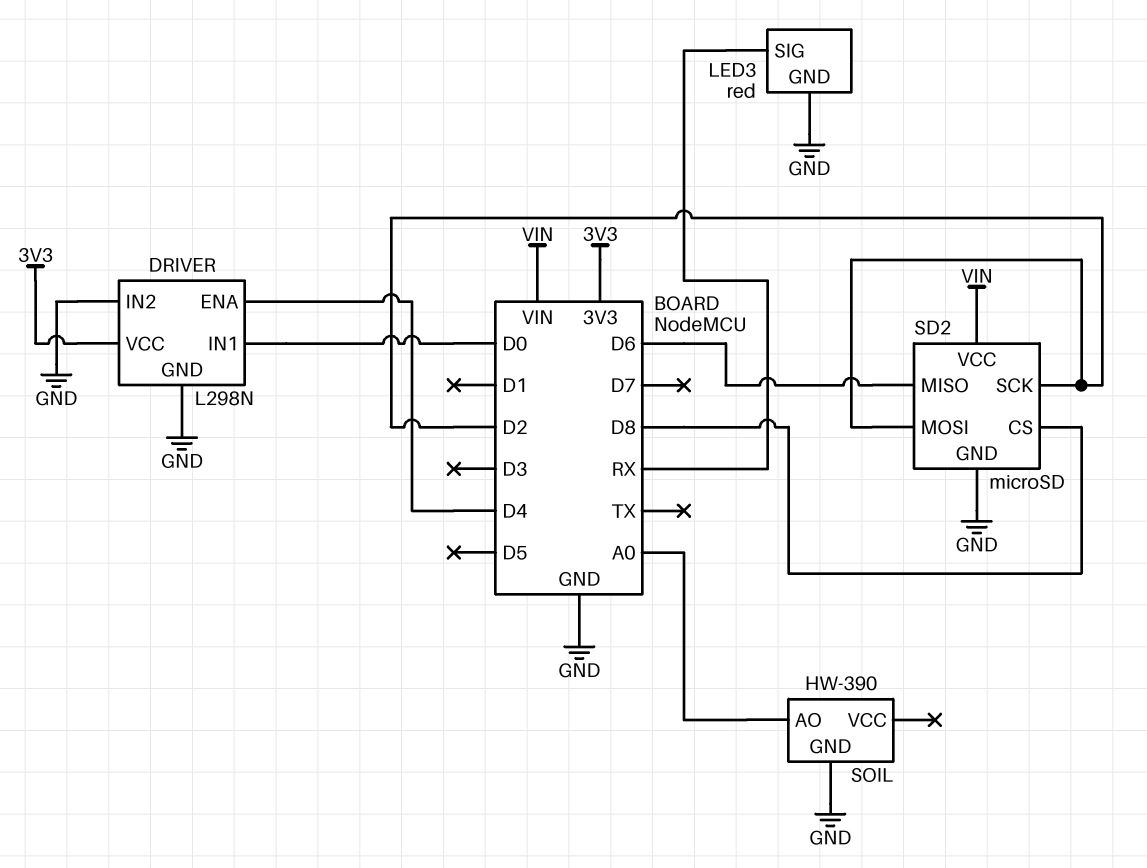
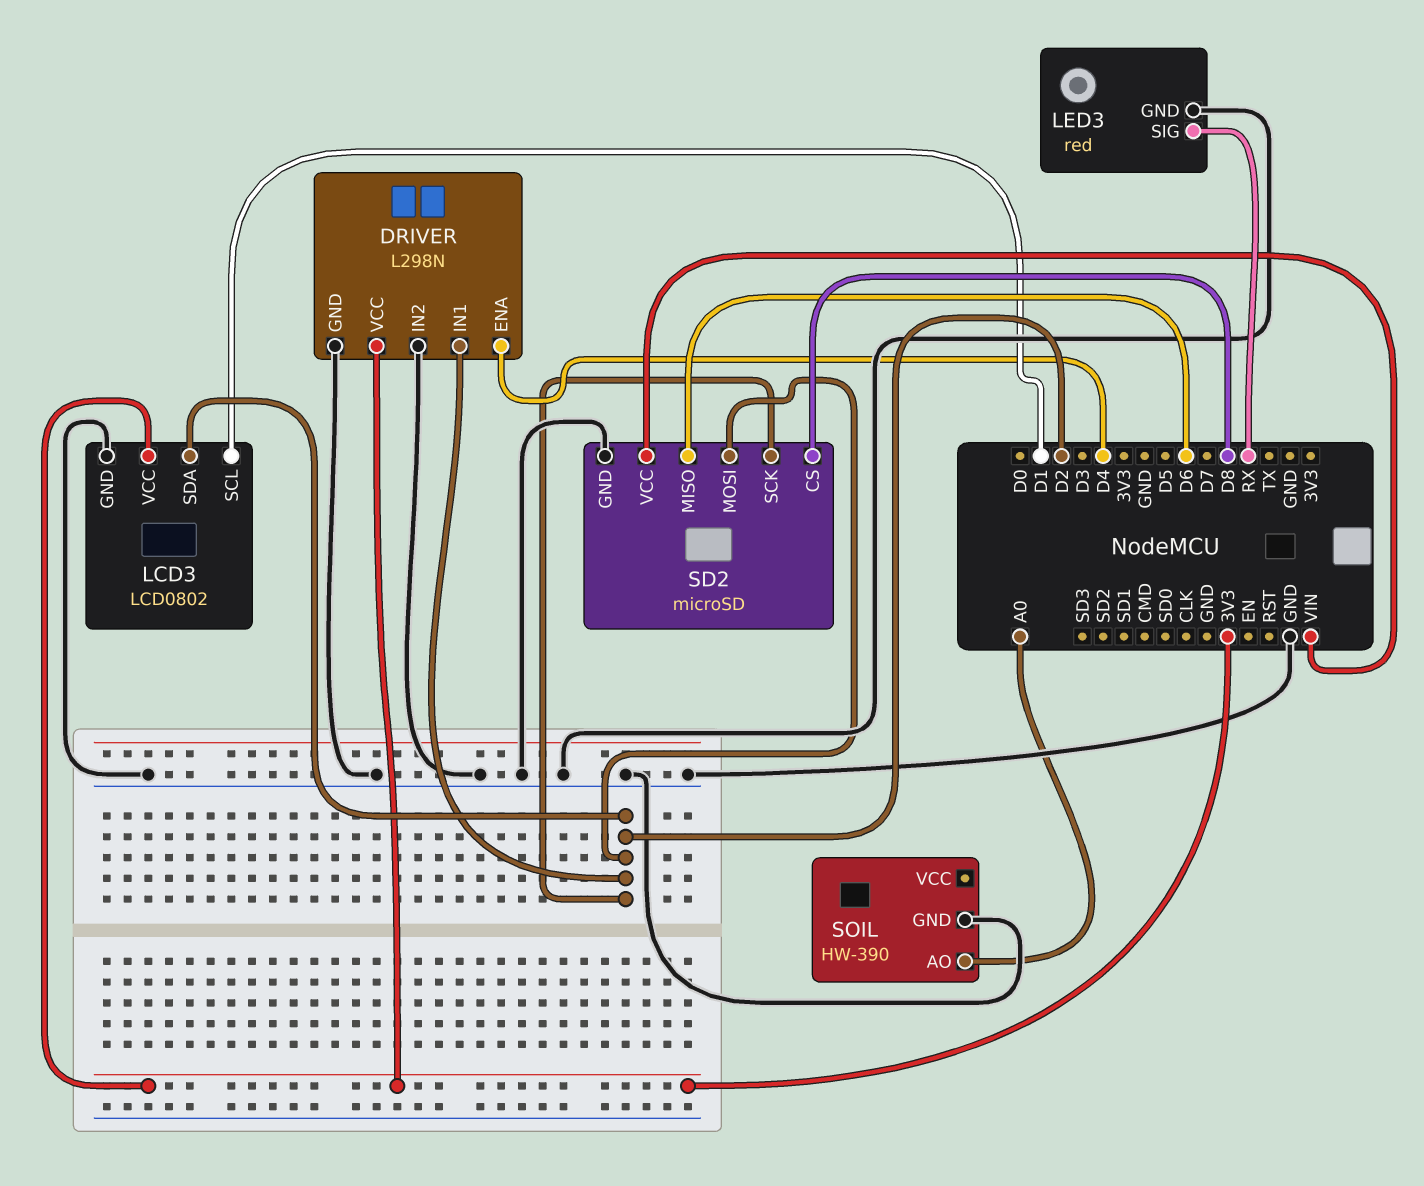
DRIVER pin IN1: D0 -> D2
LCD3: none -> LCD0802
LCD3 pin GND: none -> GND
LCD3 pin SCL: none -> D1
LCD3 pin SDA: none -> D2
LCD3 pin VCC: none -> 3V3

